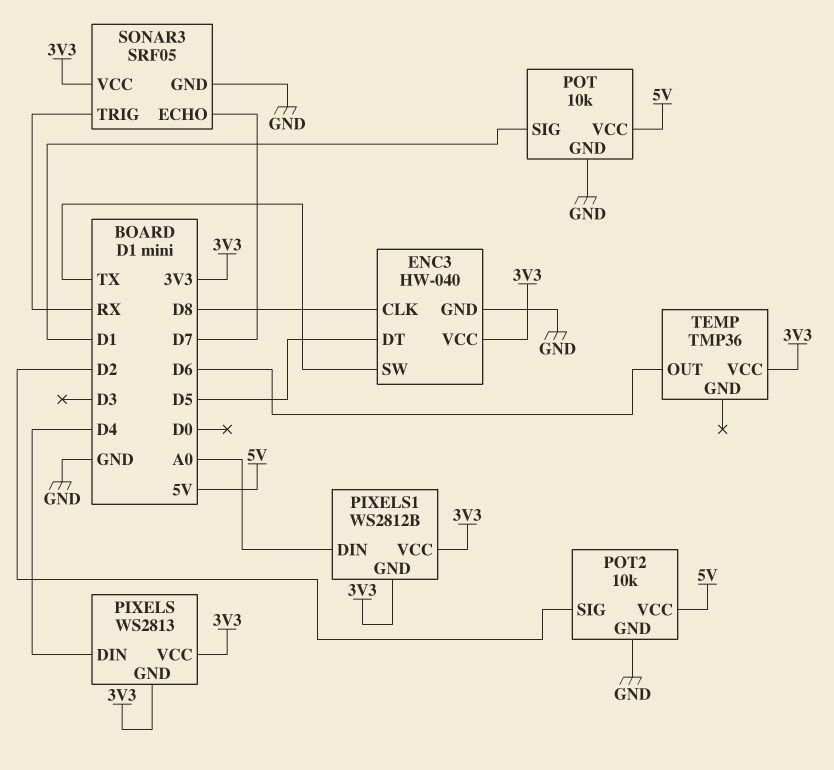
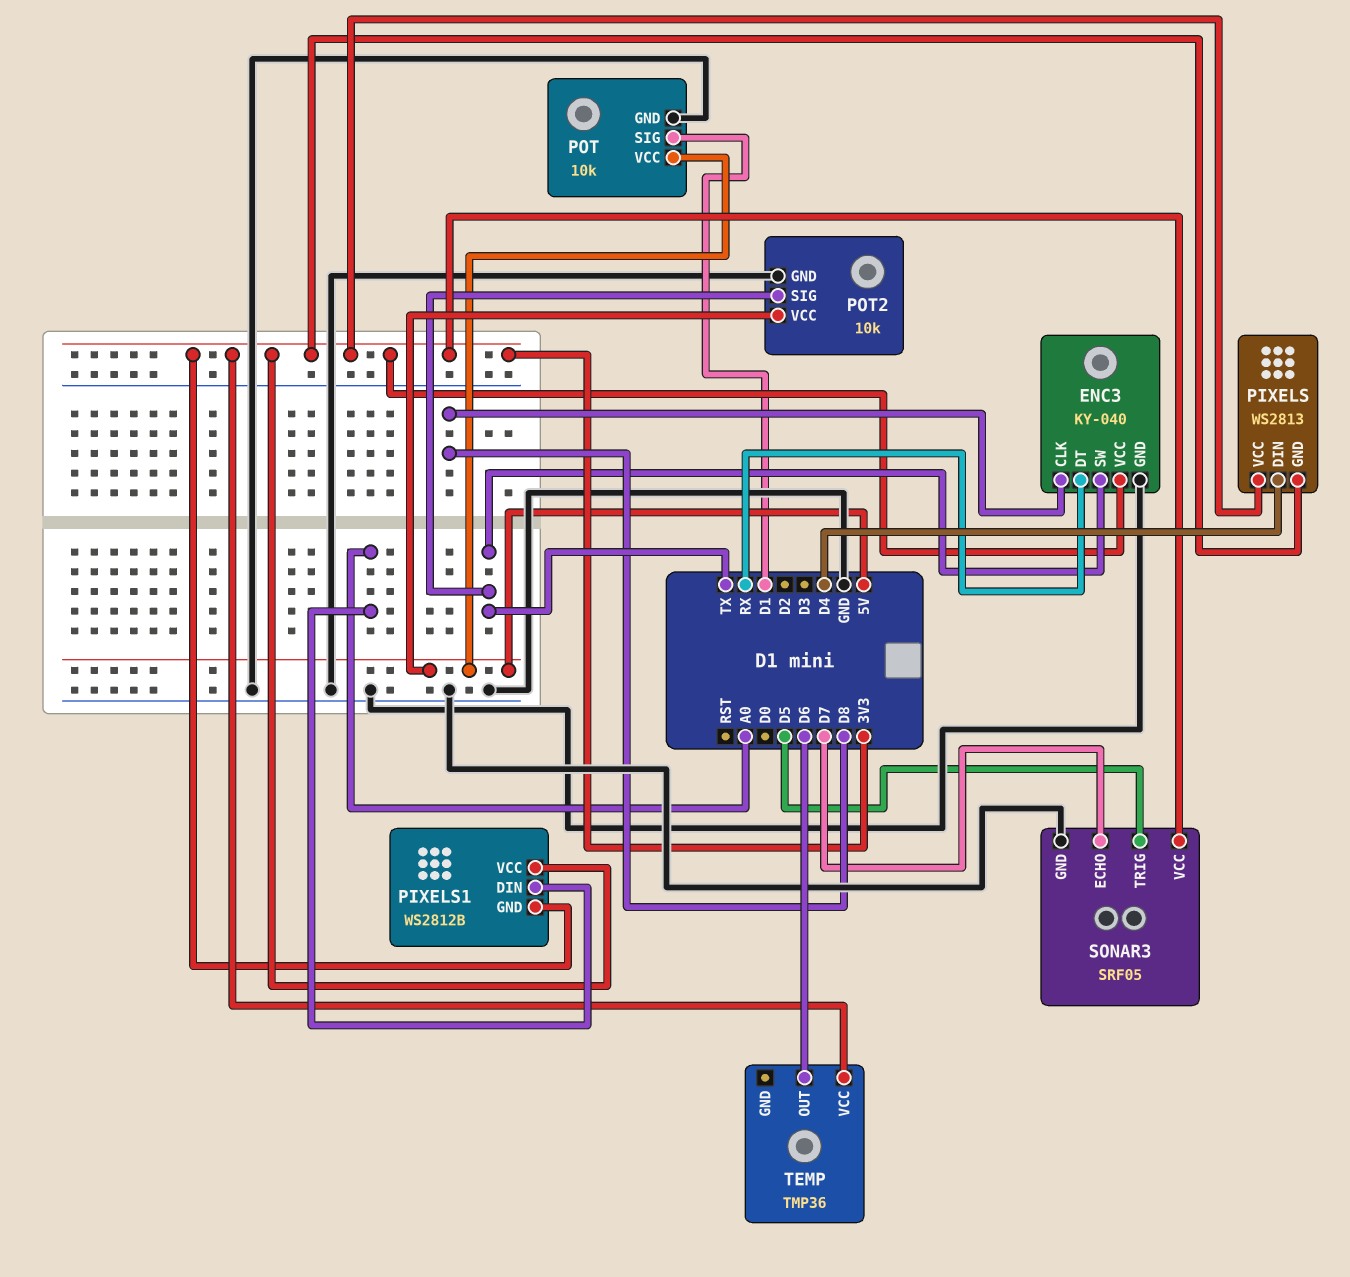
ENC3: HW-040 -> KY-040
ENC3 pin DT: D5 -> RX
POT2 pin SIG: D2 -> TX
SONAR3 pin TRIG: RX -> D5

